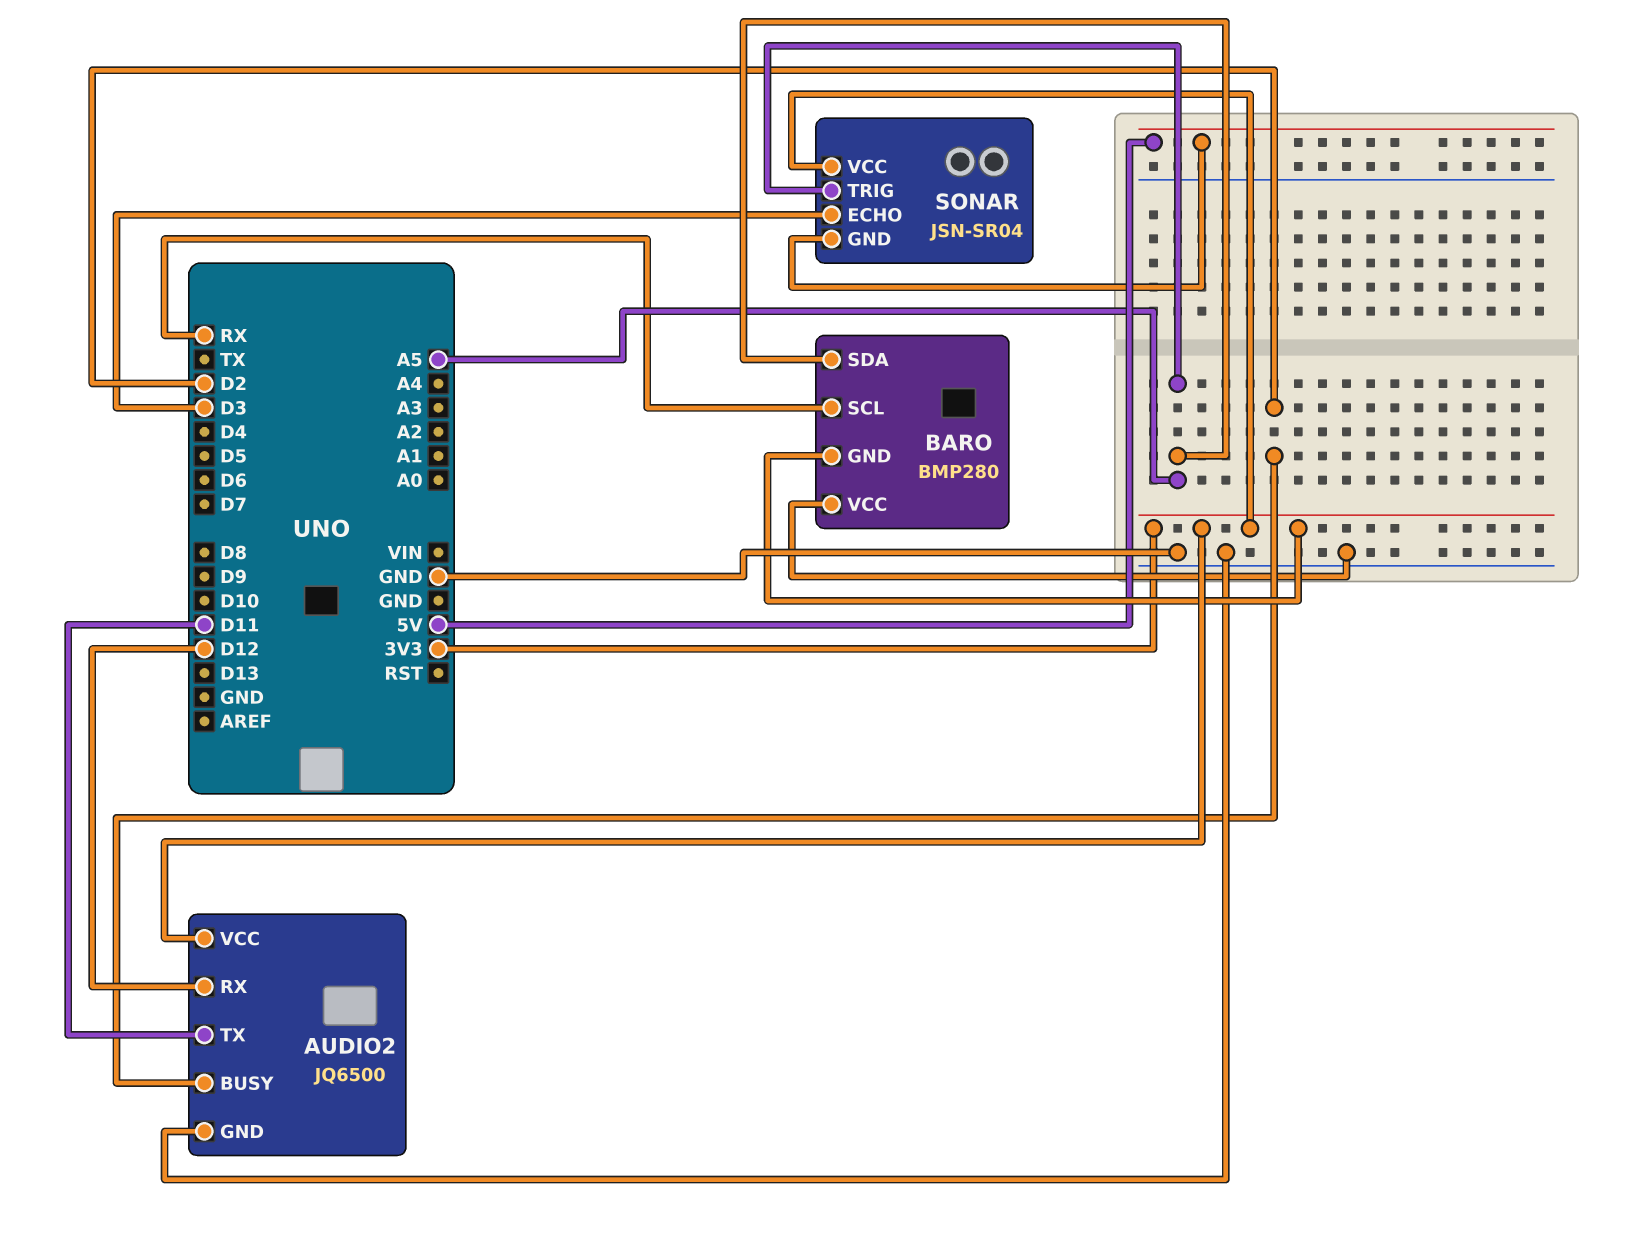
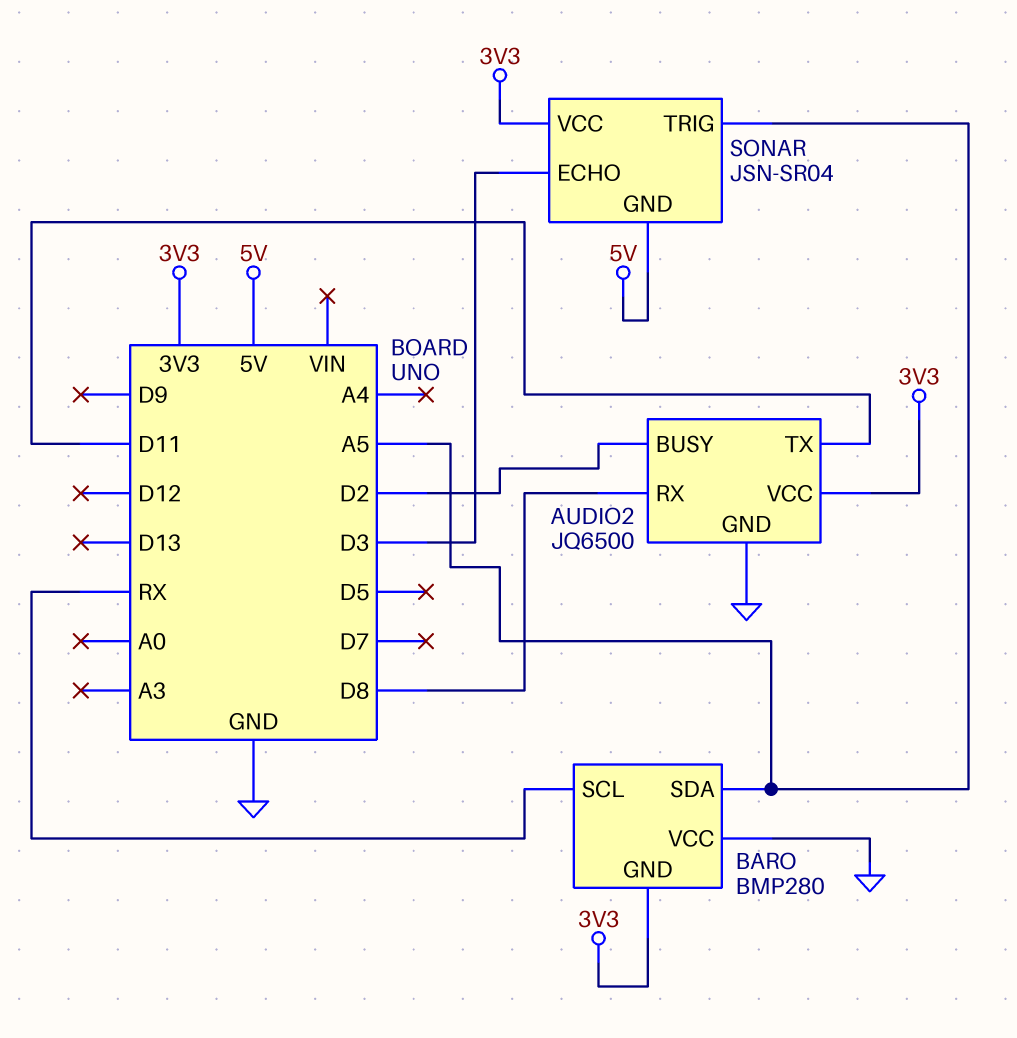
AUDIO2 pin RX: D12 -> D8

